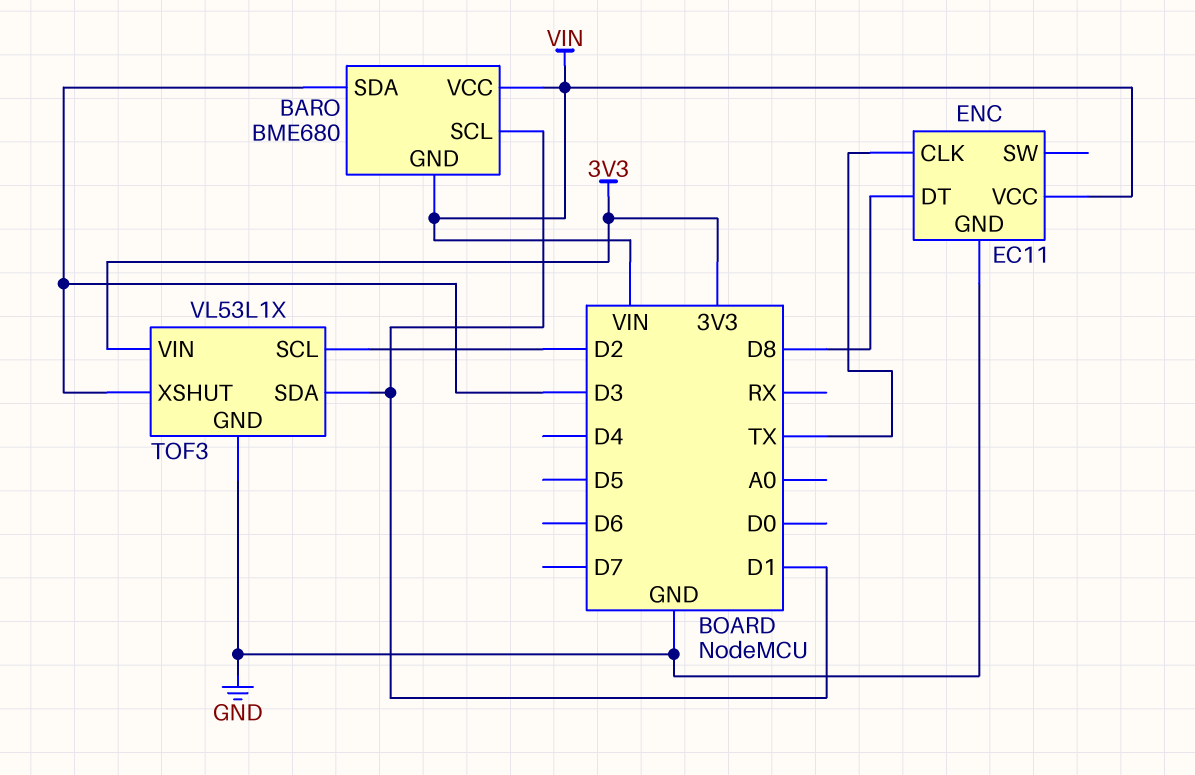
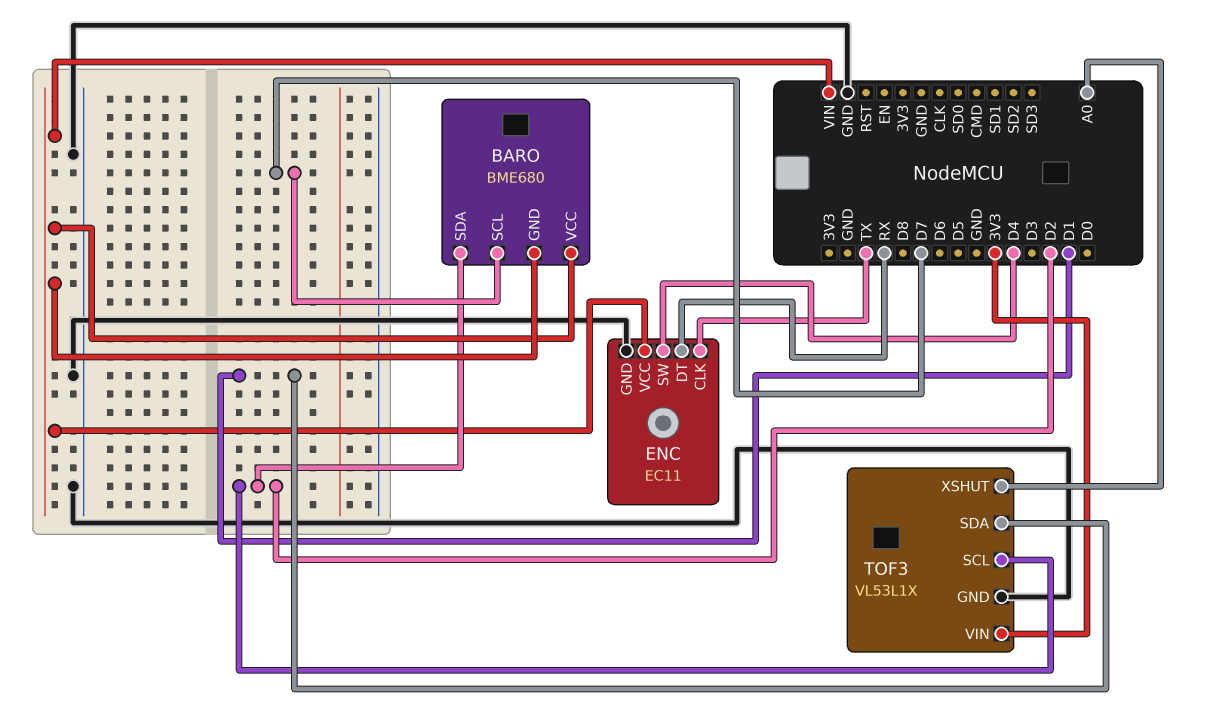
BARO pin SCL: D1 -> D7
BARO pin SDA: D3 -> D2
ENC pin DT: D8 -> RX
ENC pin SW: none -> D4
TOF3 pin XSHUT: D3 -> A0

